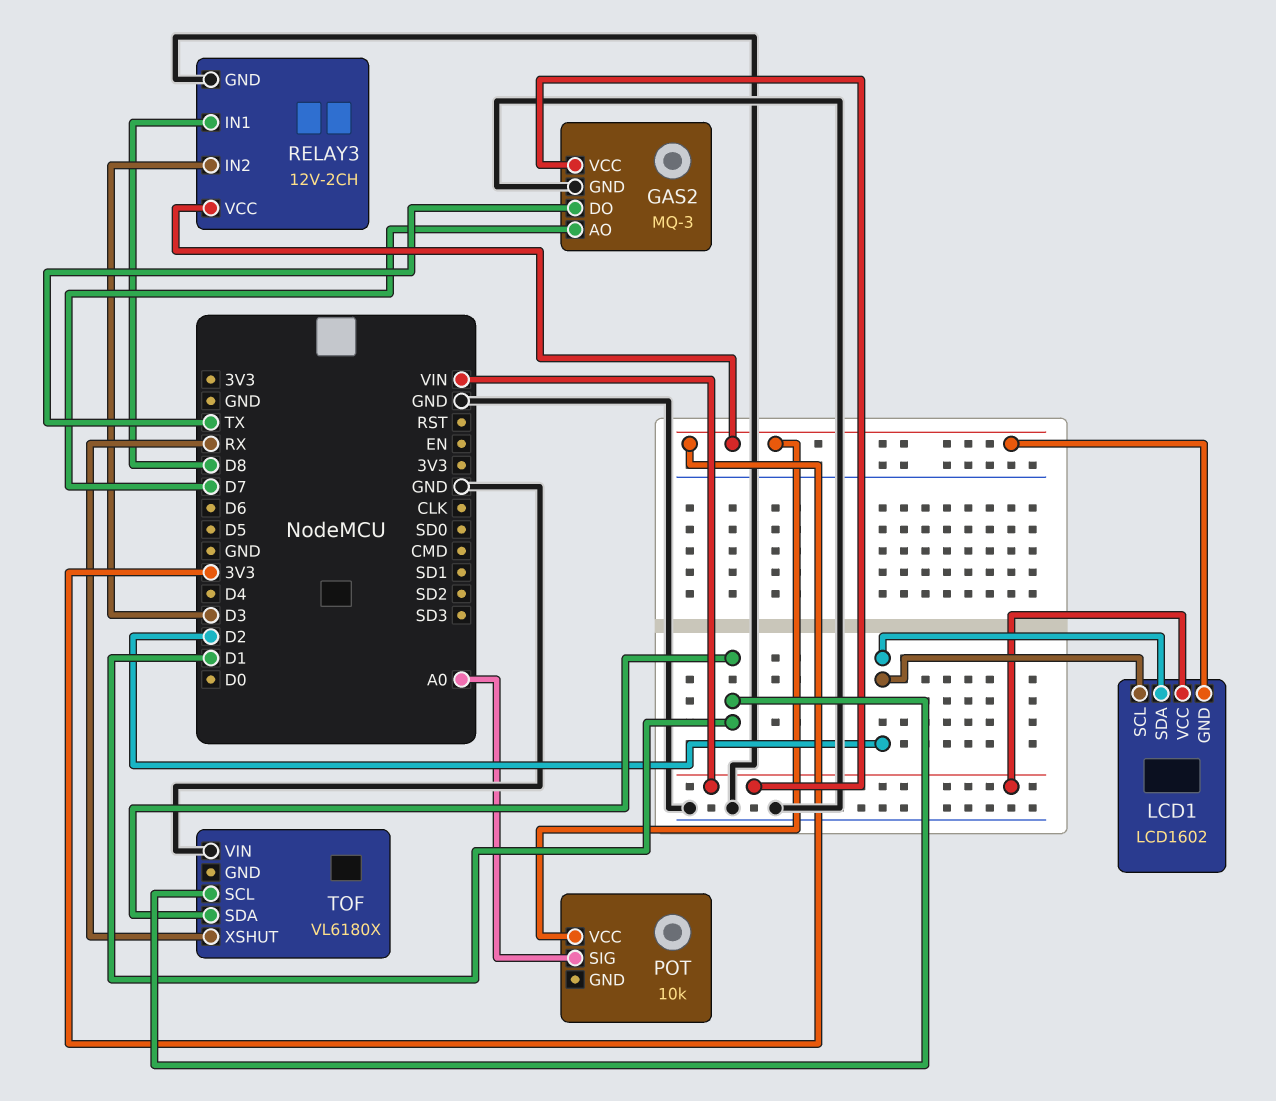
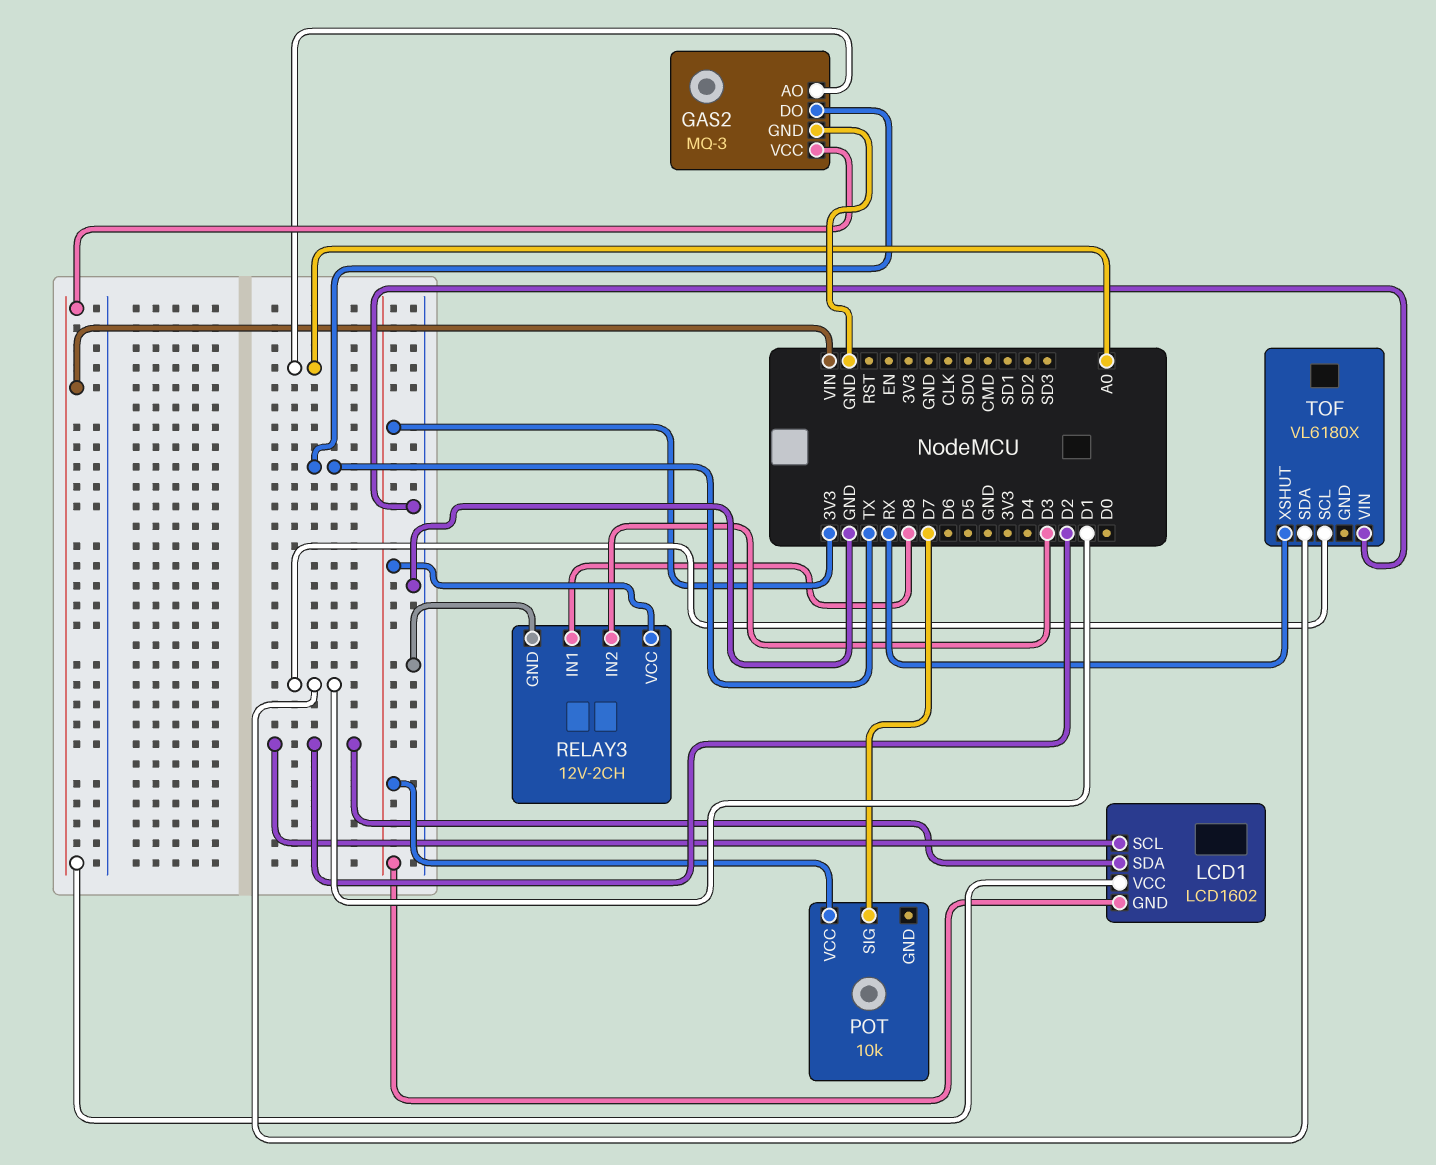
GAS2 pin AO: D7 -> A0
POT pin SIG: A0 -> D7

